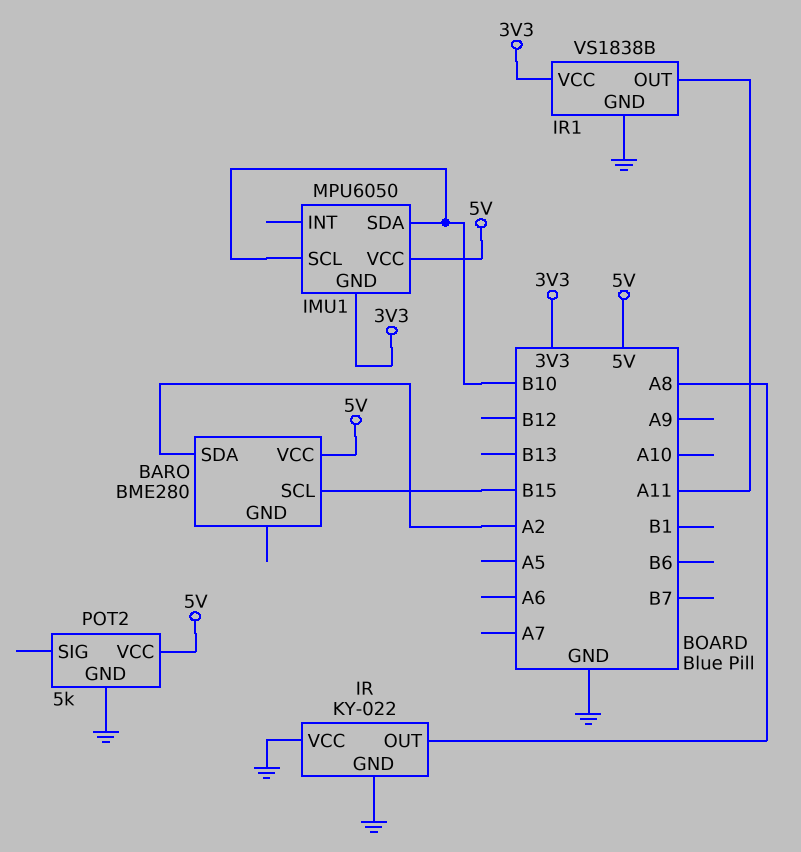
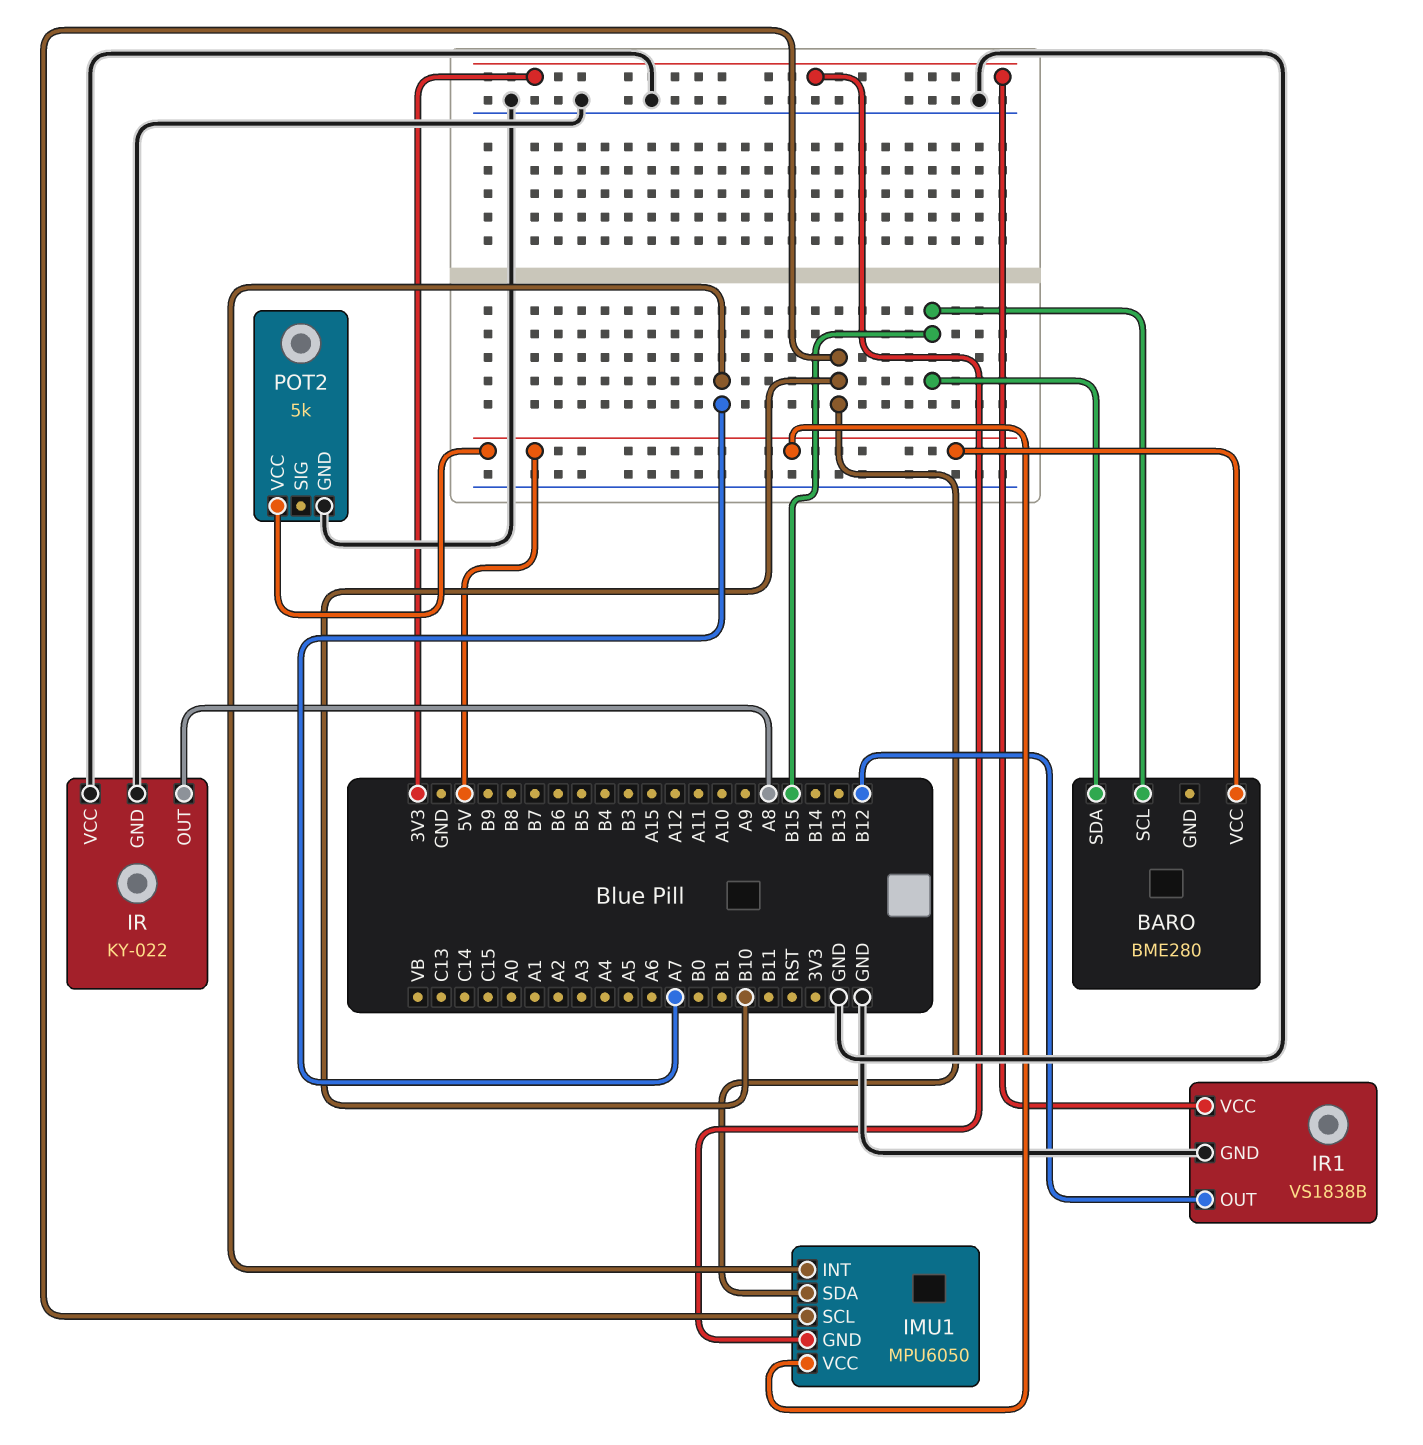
BARO pin SDA: A2 -> B15
IMU1 pin INT: none -> A7
IR1 pin OUT: A11 -> B12

